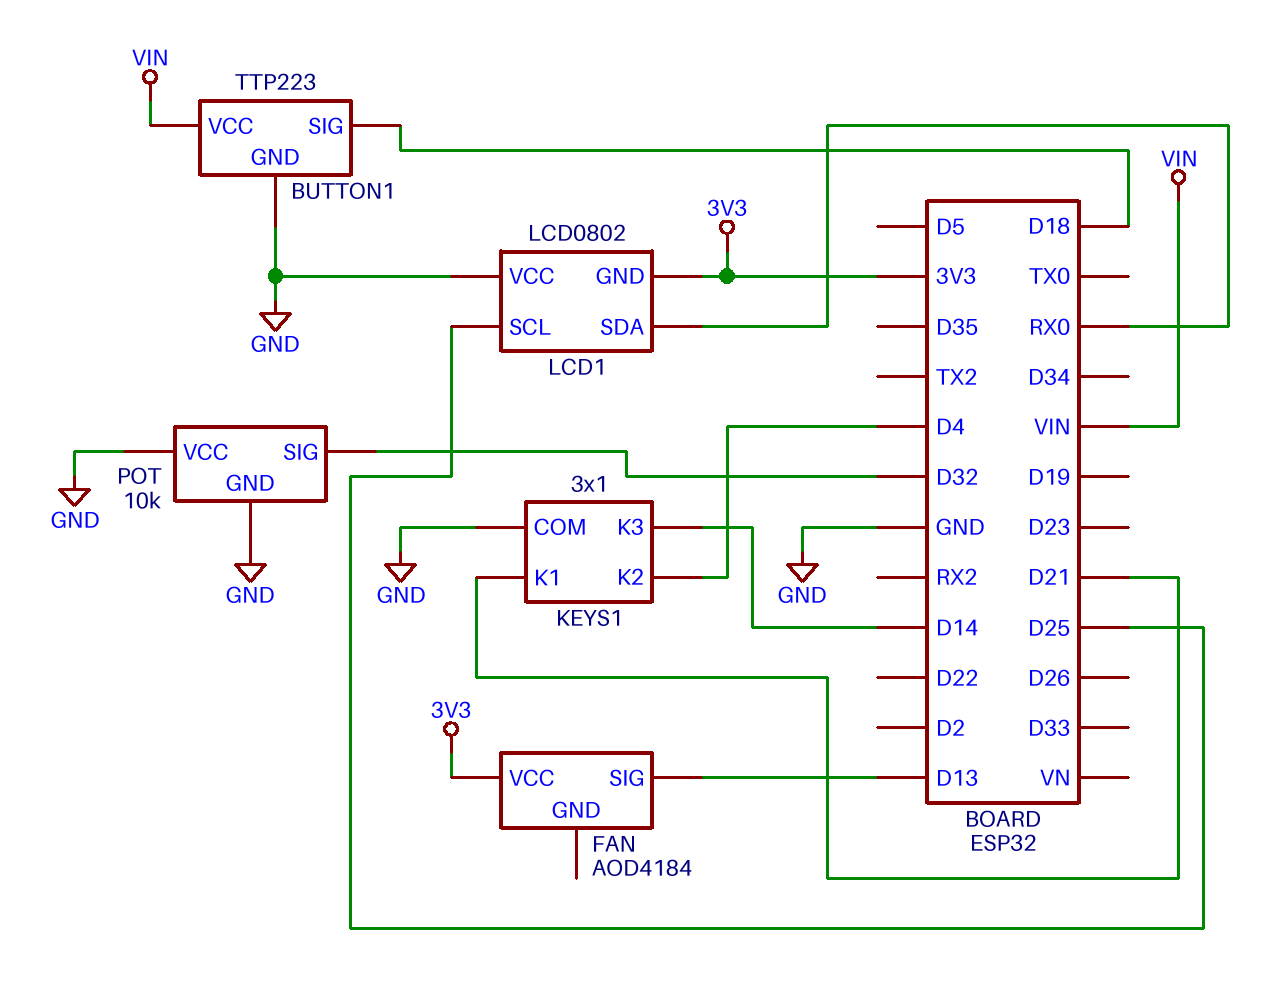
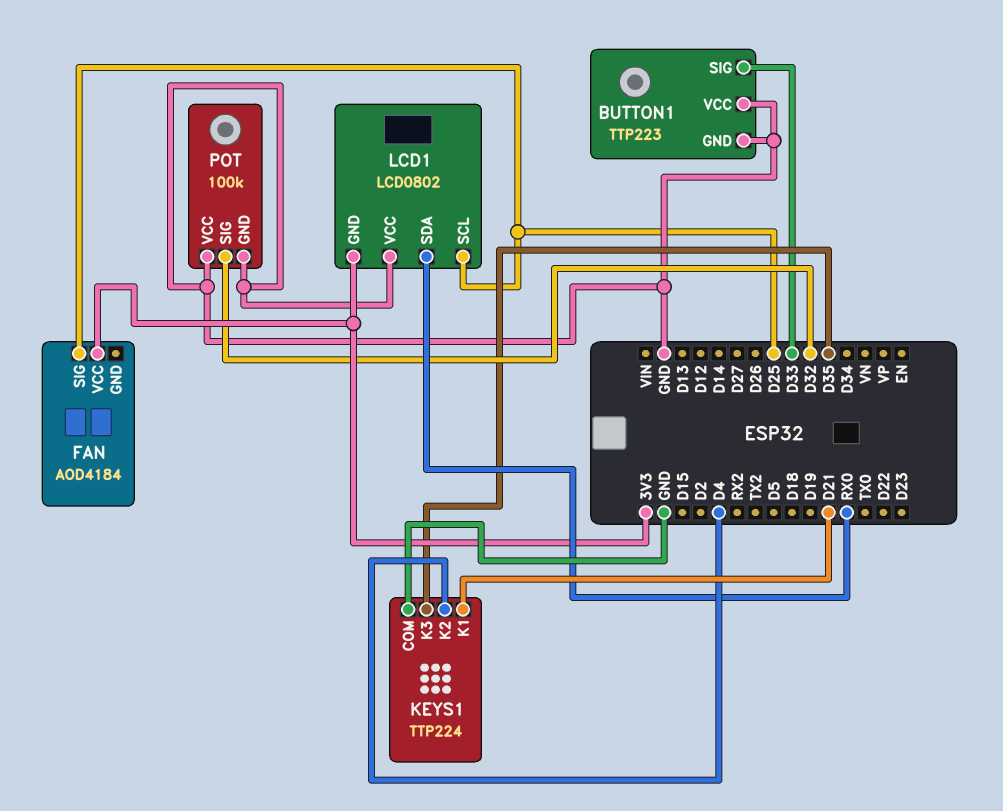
BUTTON1 pin SIG: D18 -> D33
BUTTON1 pin VCC: VIN -> GND
FAN pin SIG: D13 -> D25
KEYS1: 3x1 -> TTP224
KEYS1 pin K3: D14 -> D35
POT: 10k -> 100k

